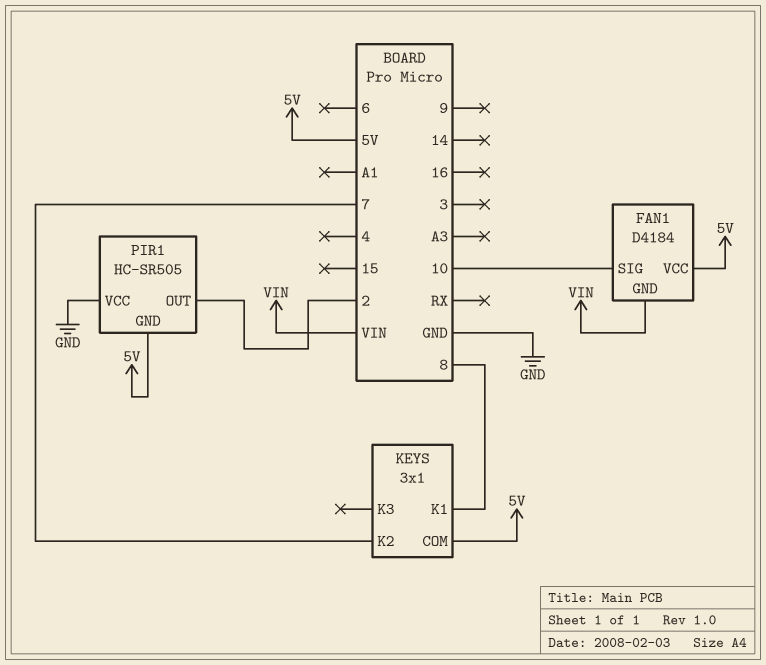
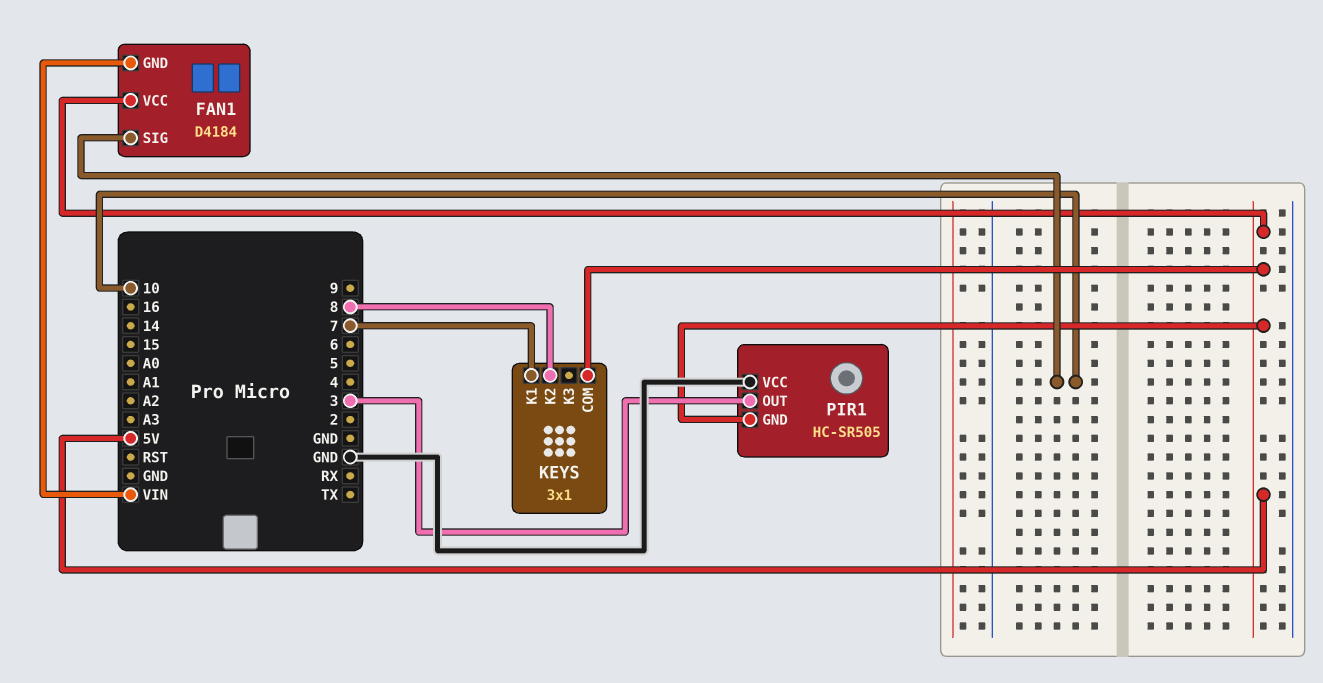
KEYS pin K1: 8 -> 7
KEYS pin K2: 7 -> 8
PIR1 pin OUT: 2 -> 3

